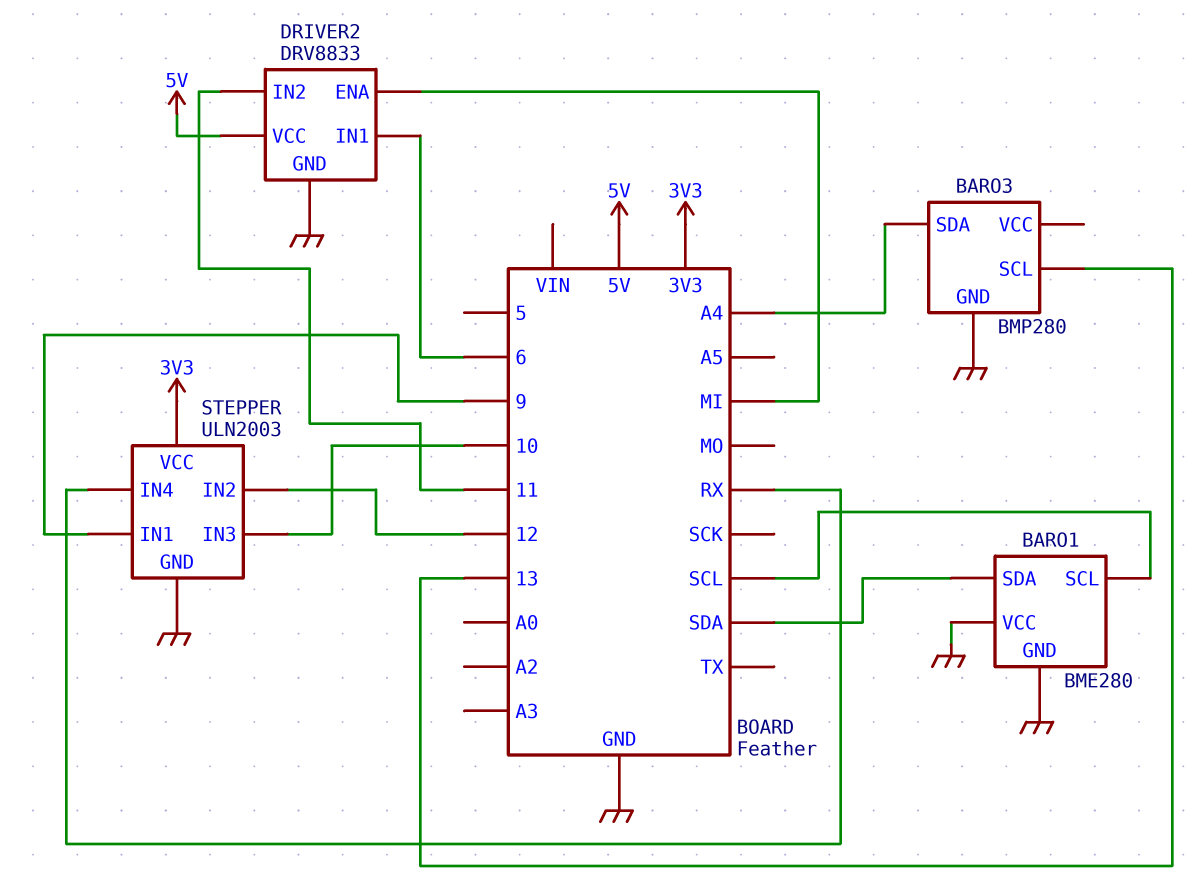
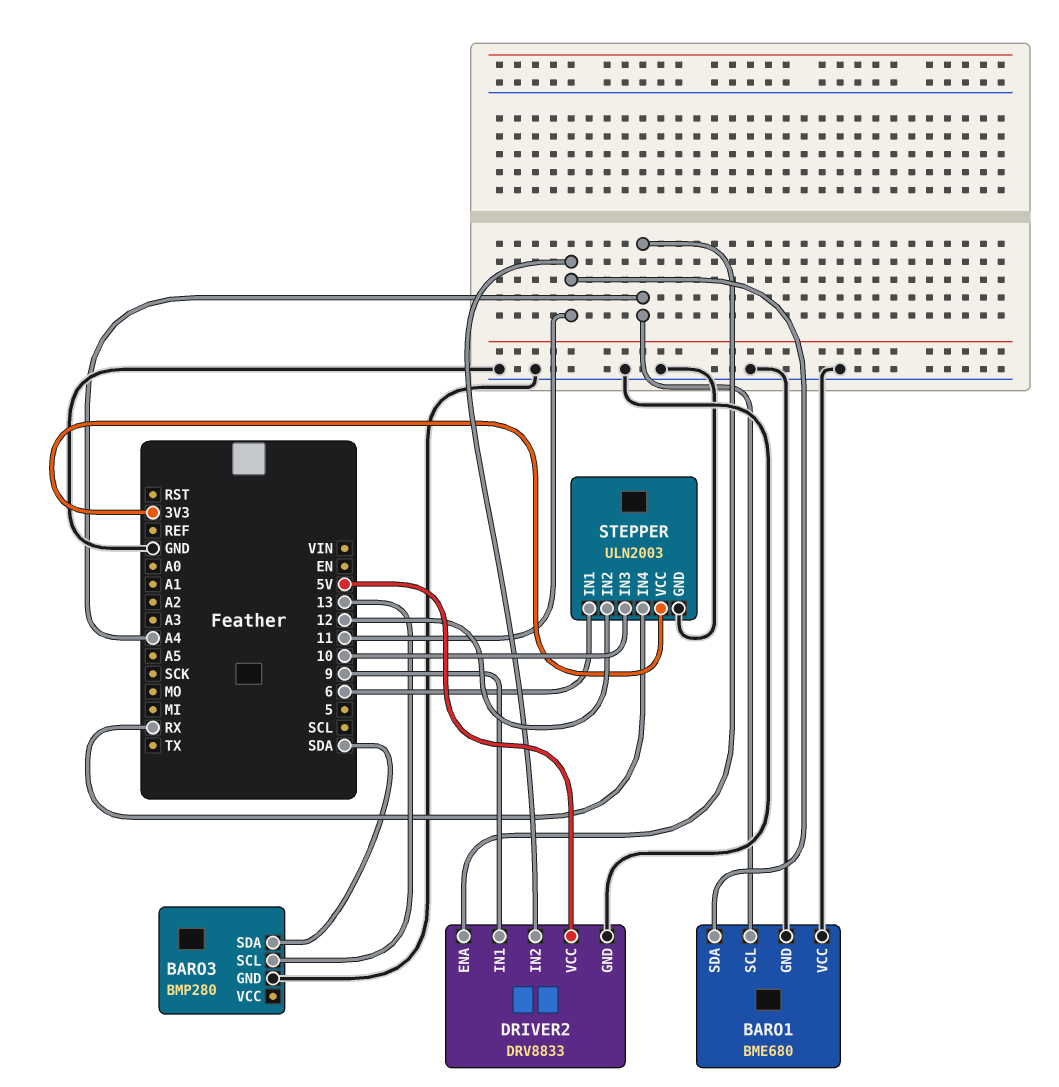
BARO1: BME280 -> BME680
BARO1 pin SCL: SCL -> A4
BARO1 pin SDA: SDA -> 11
BARO3 pin SDA: A4 -> SDA
DRIVER2 pin ENA: MI -> A4
DRIVER2 pin IN1: 6 -> 9
STEPPER pin IN1: 9 -> 6

